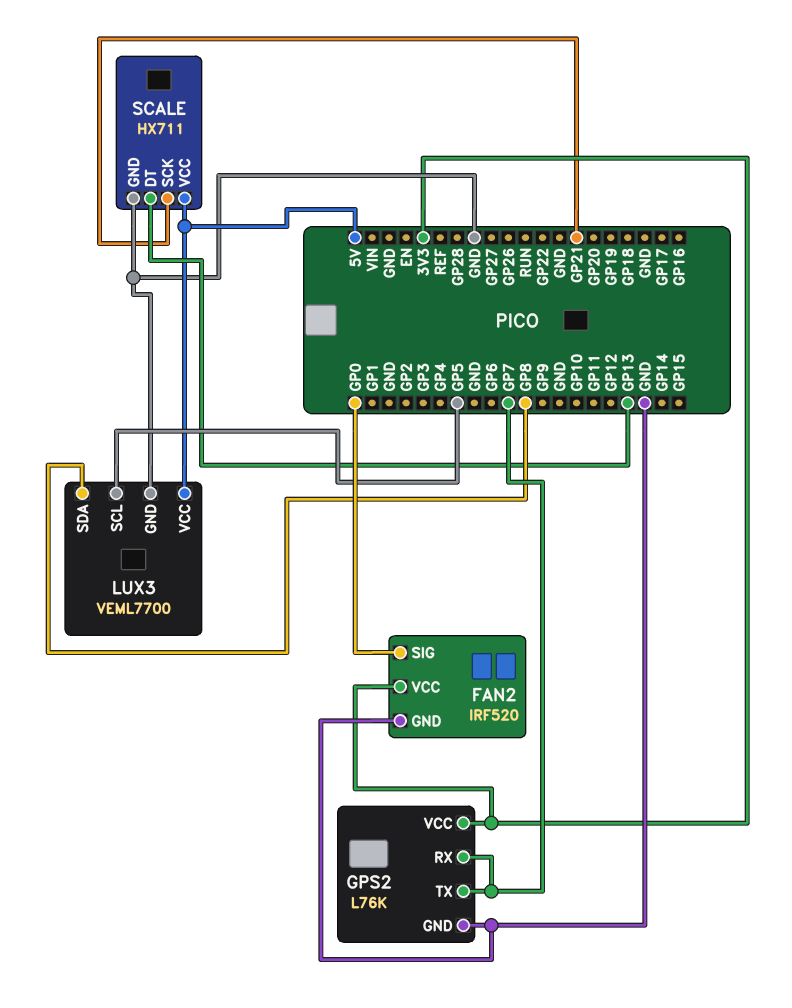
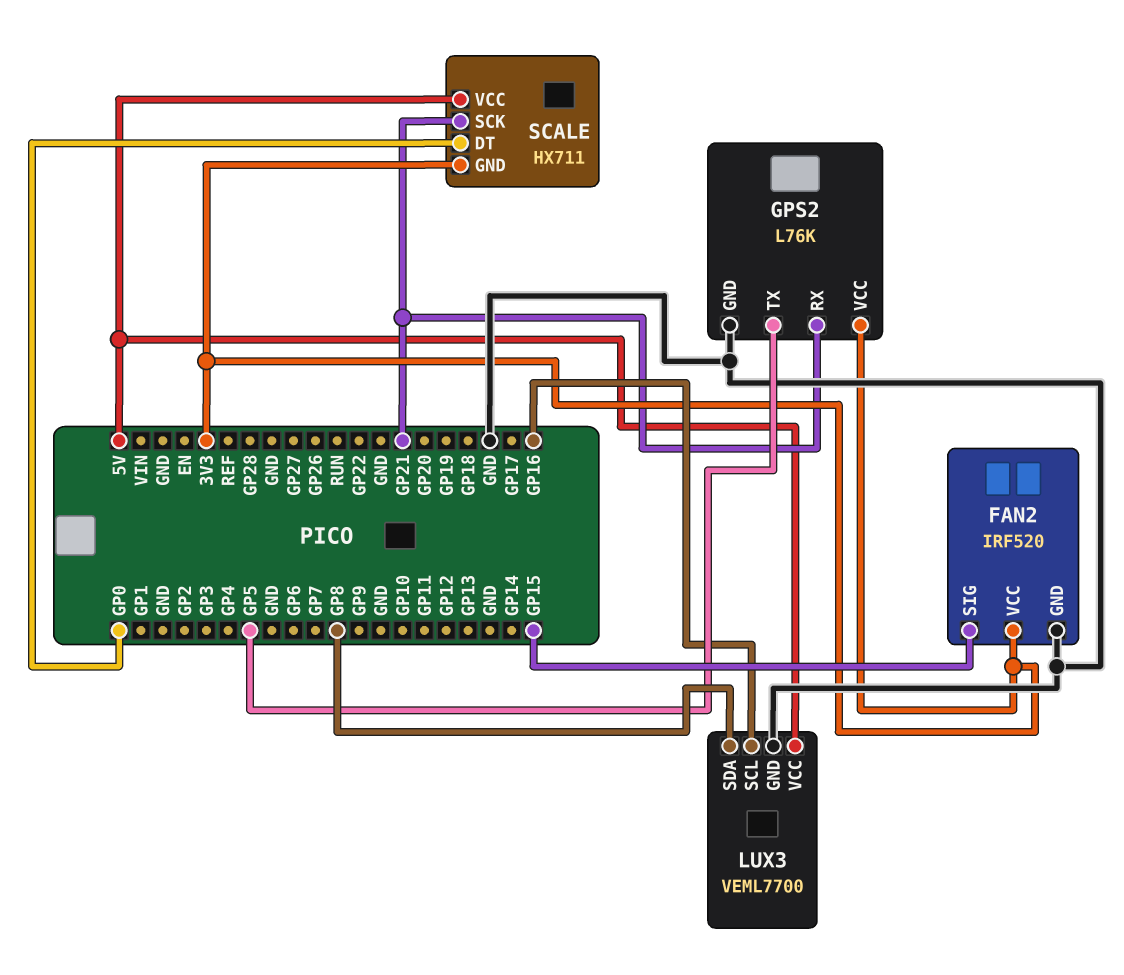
FAN2 pin SIG: GP0 -> GP15
GPS2 pin RX: GP7 -> GP21
GPS2 pin TX: GP7 -> GP5
LUX3 pin SCL: GP5 -> GP16
SCALE pin DT: GP13 -> GP0
SCALE pin GND: GND -> 3V3

